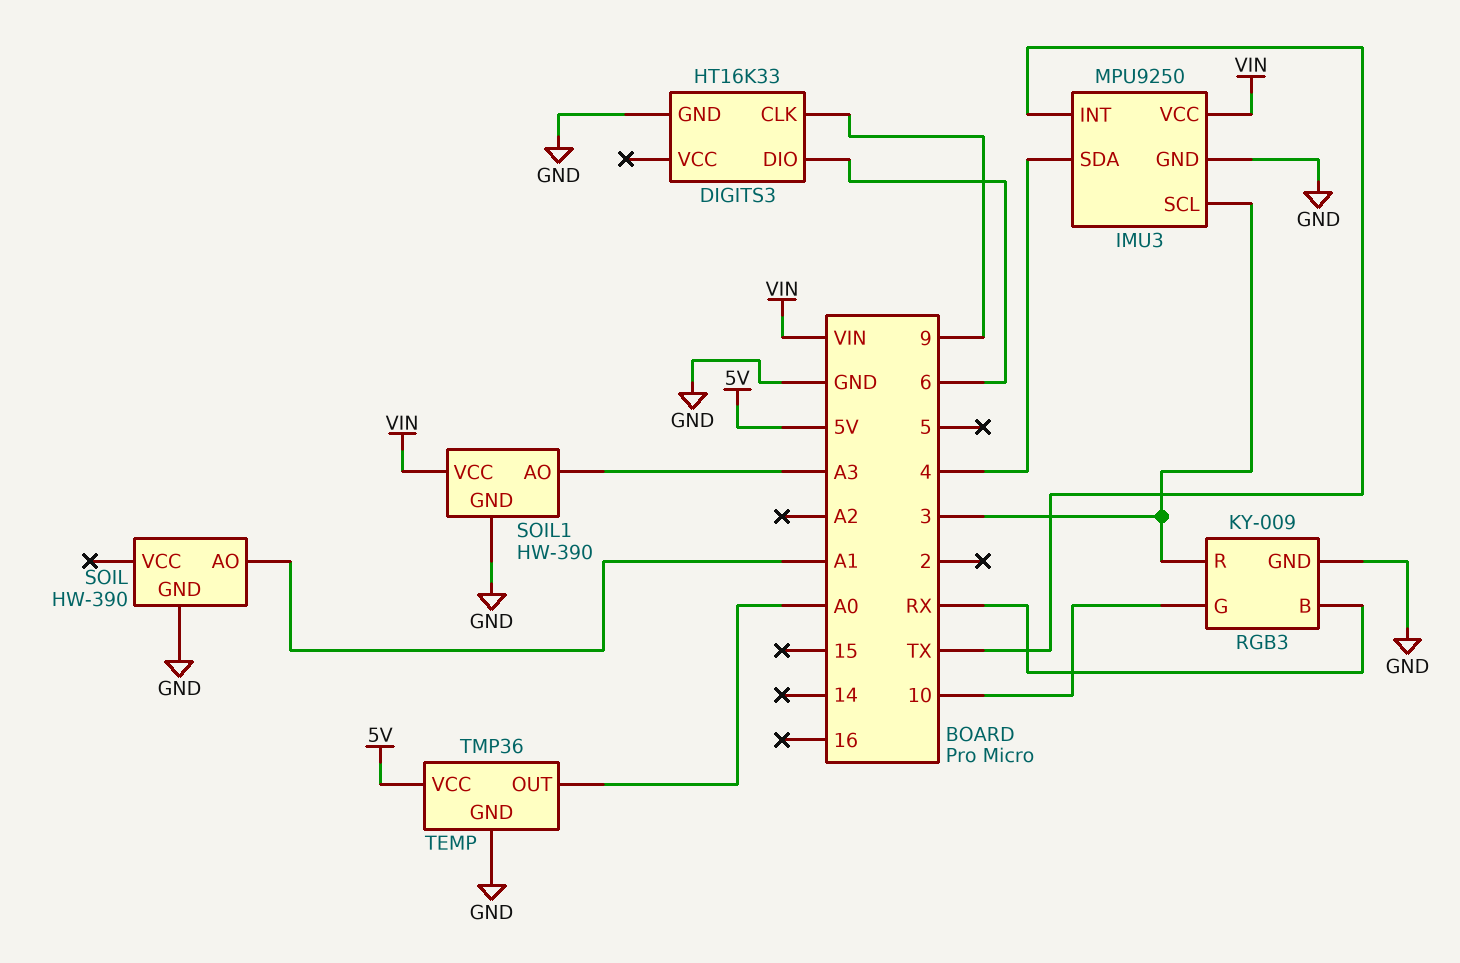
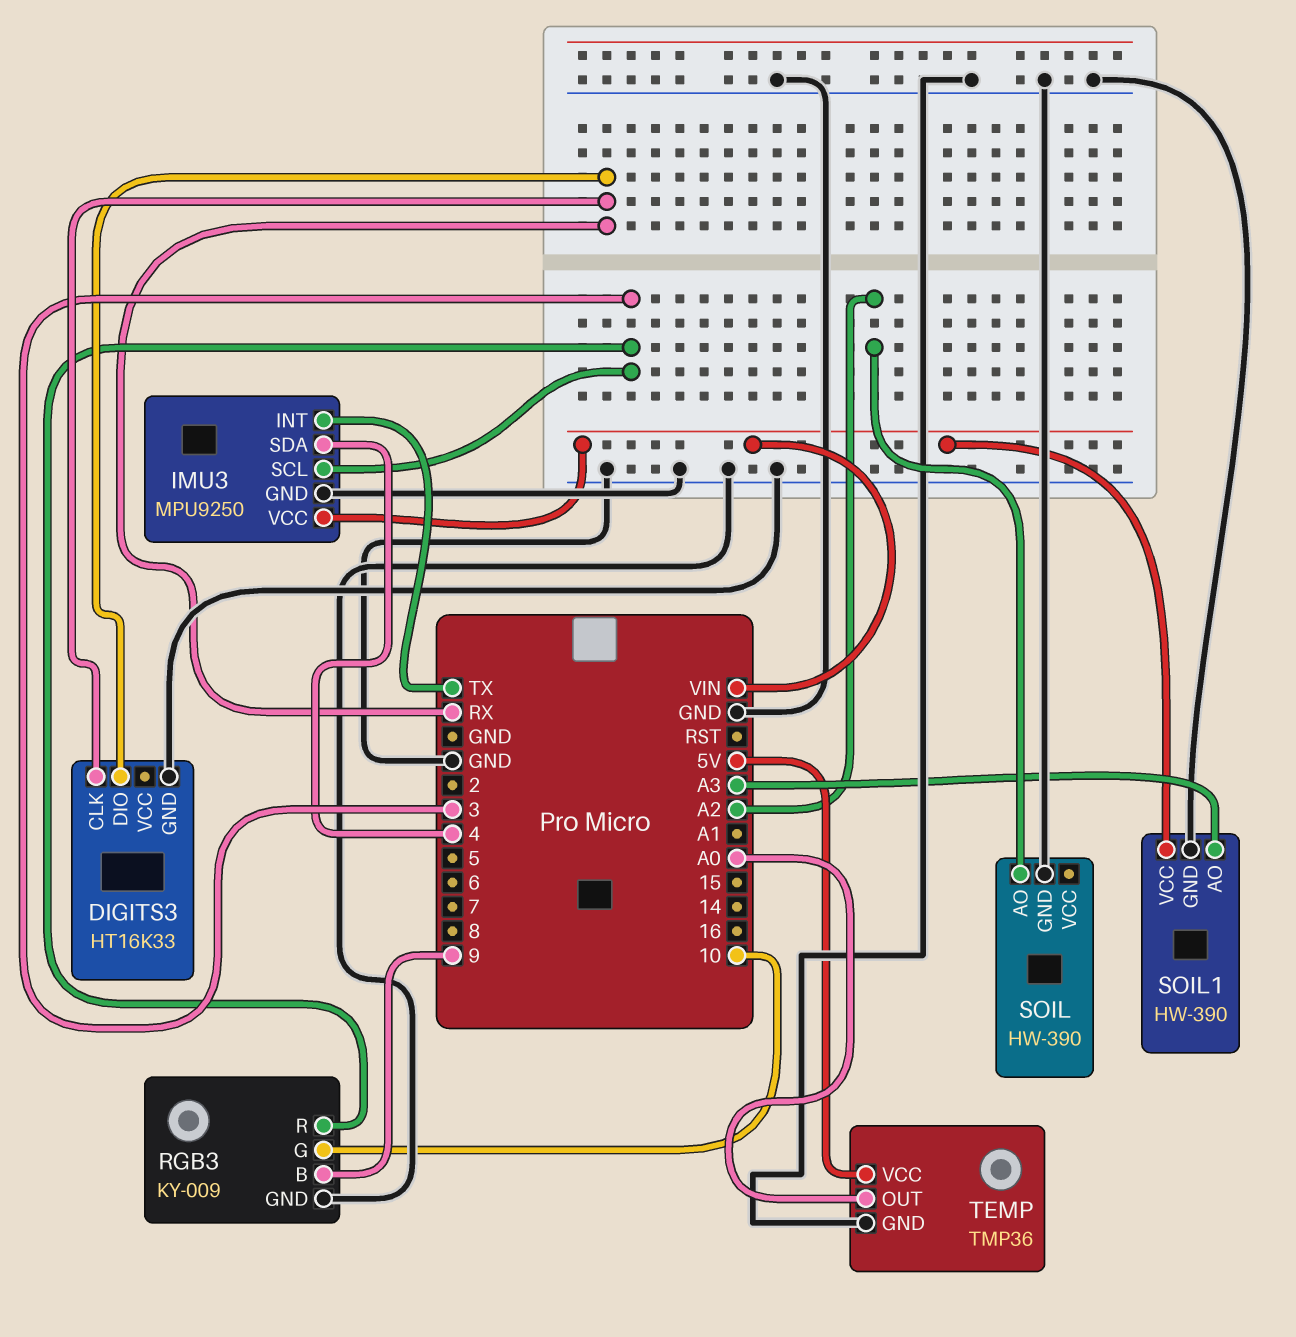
DIGITS3 pin CLK: 9 -> RX
DIGITS3 pin DIO: 6 -> RX
RGB3 pin B: RX -> 9
SOIL pin AO: A1 -> A2

